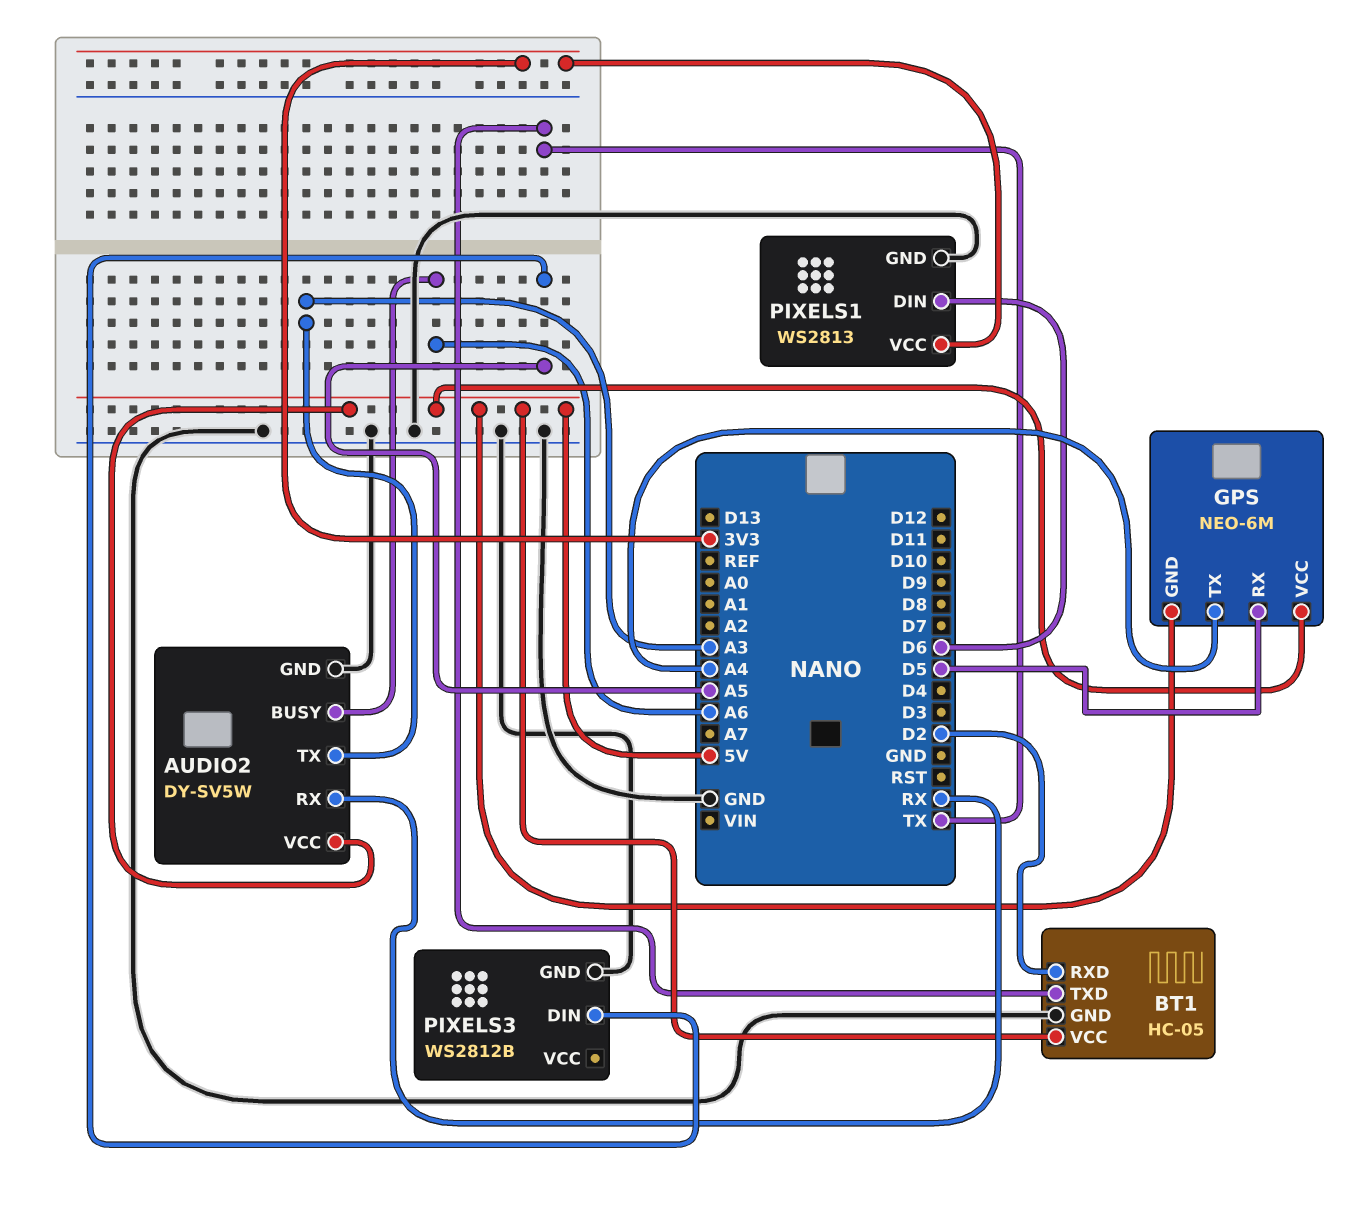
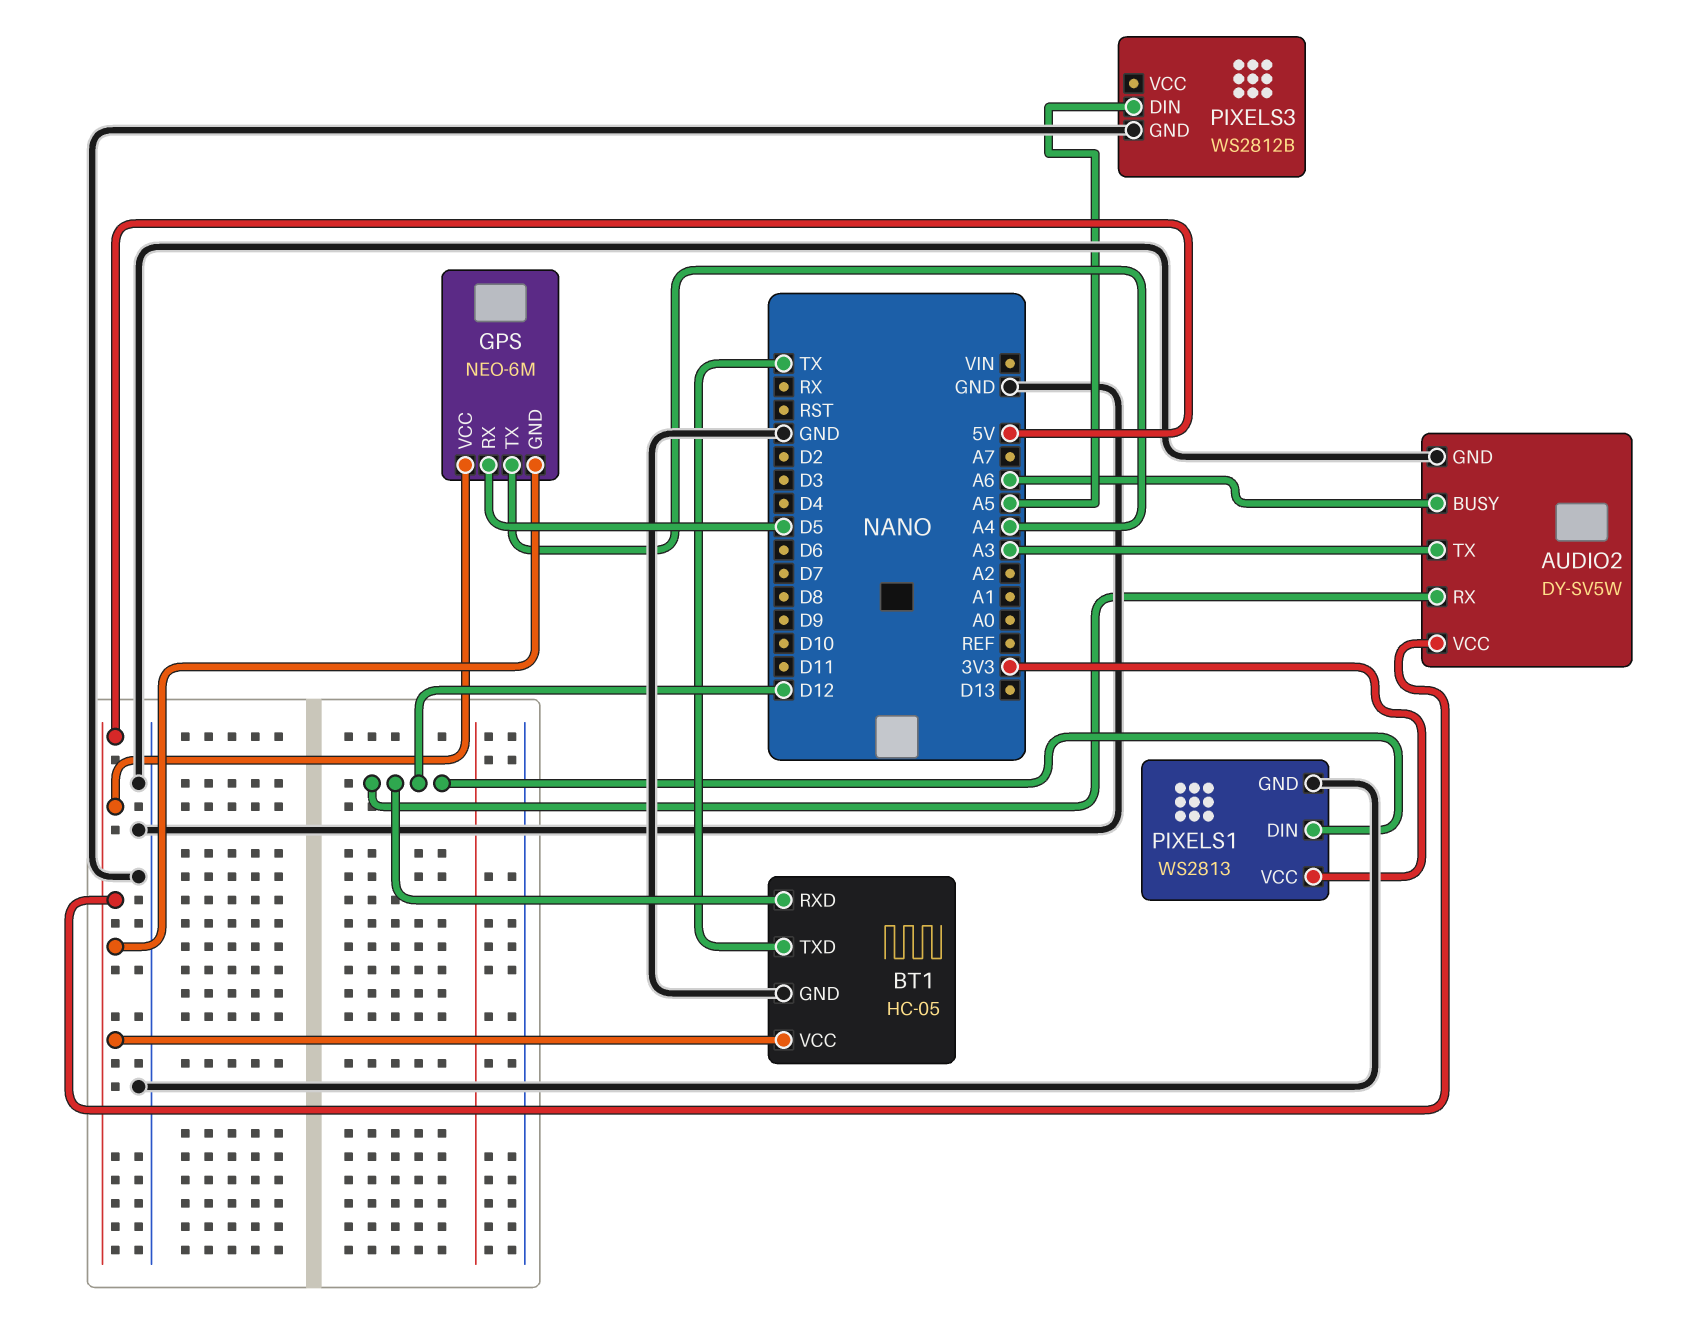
AUDIO2 pin RX: RX -> D12
BT1 pin RXD: D2 -> D12
PIXELS1 pin DIN: D6 -> D12

